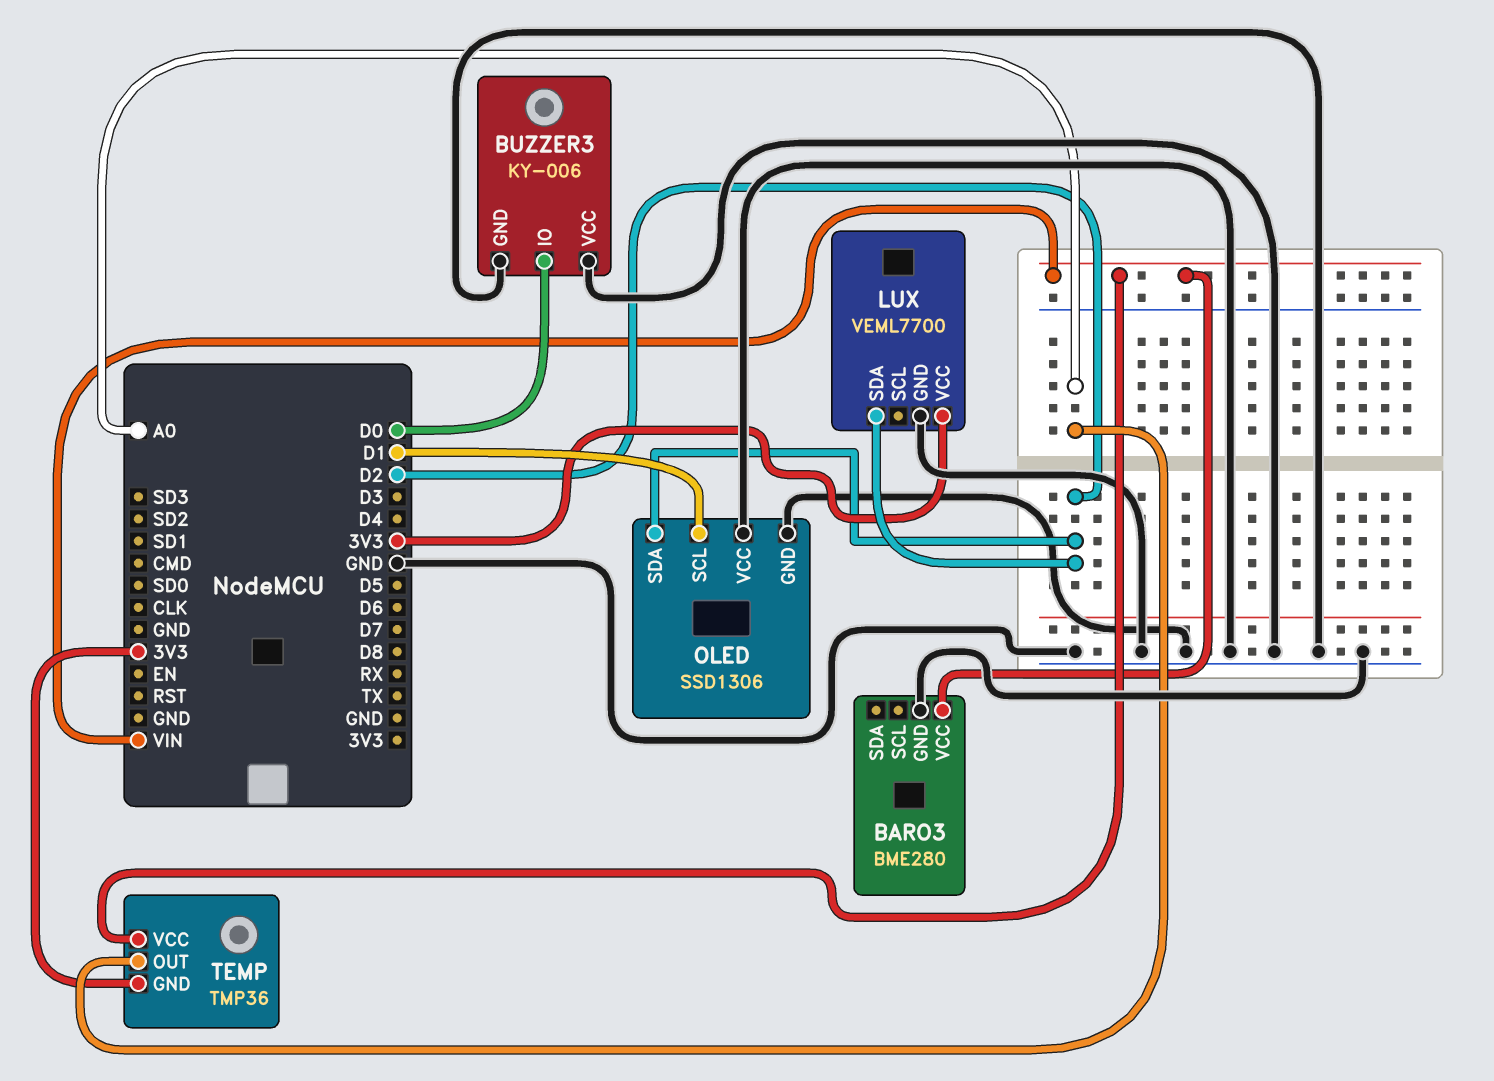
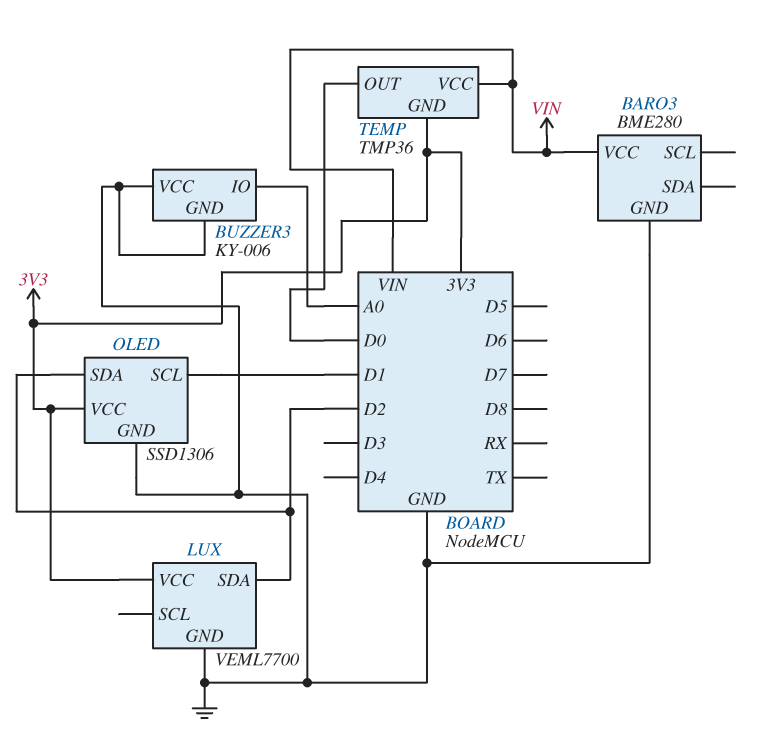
BUZZER3 pin IO: D0 -> A0
OLED pin VCC: GND -> 3V3
TEMP pin OUT: A0 -> D0

